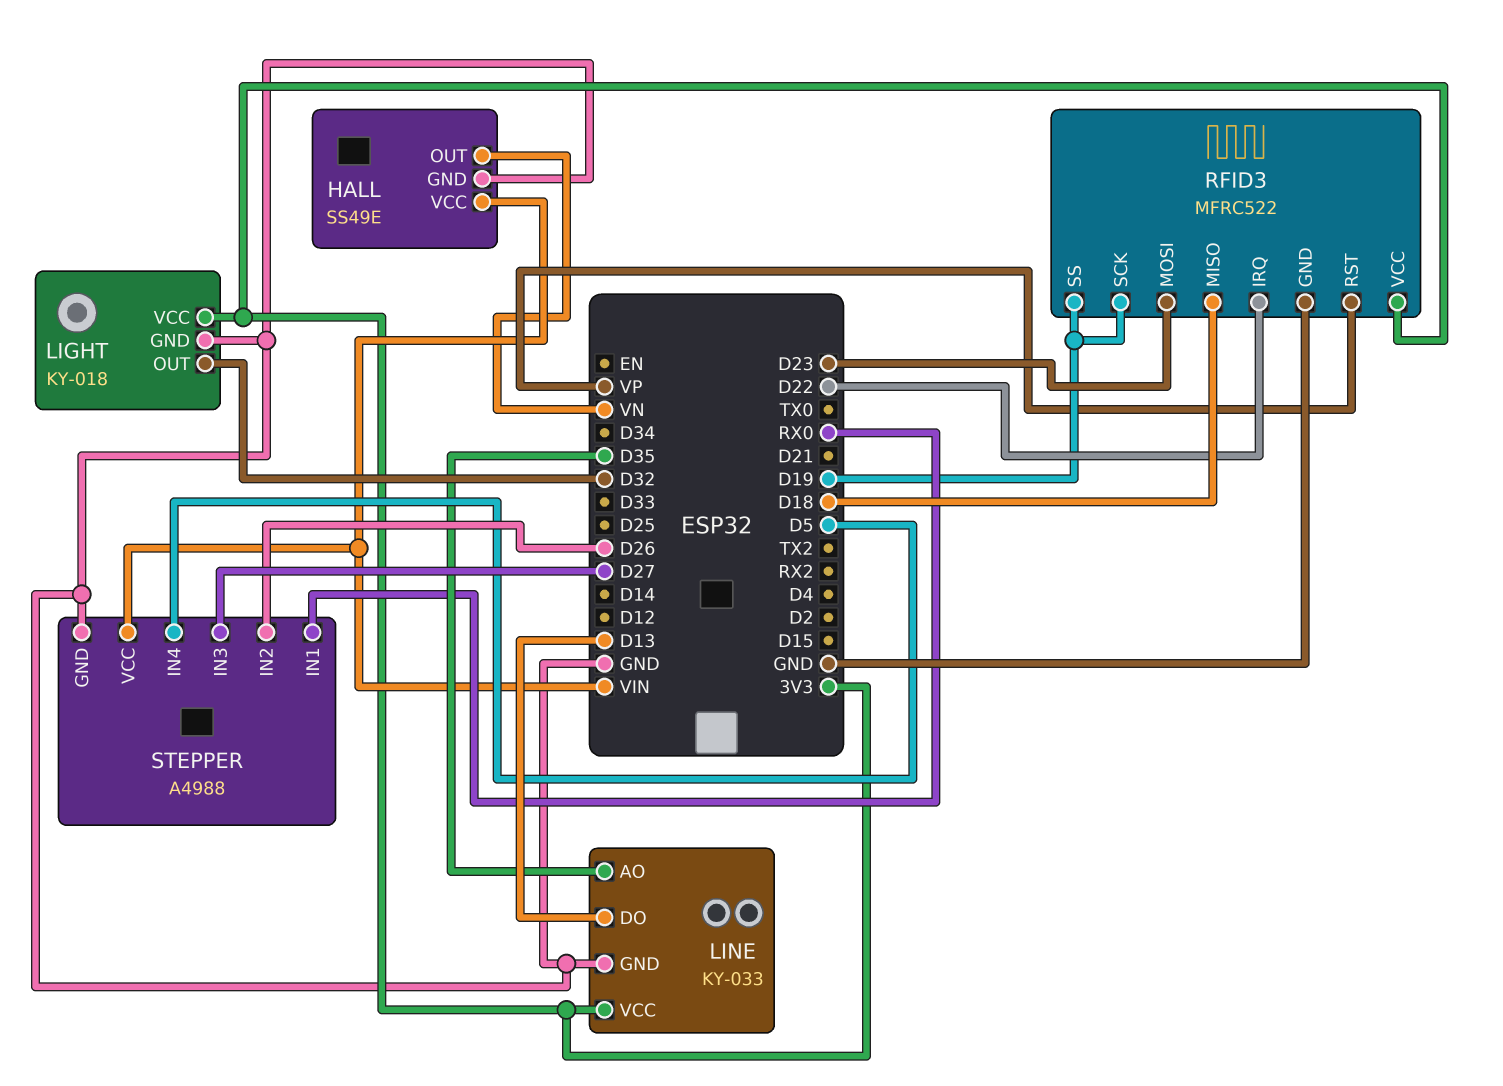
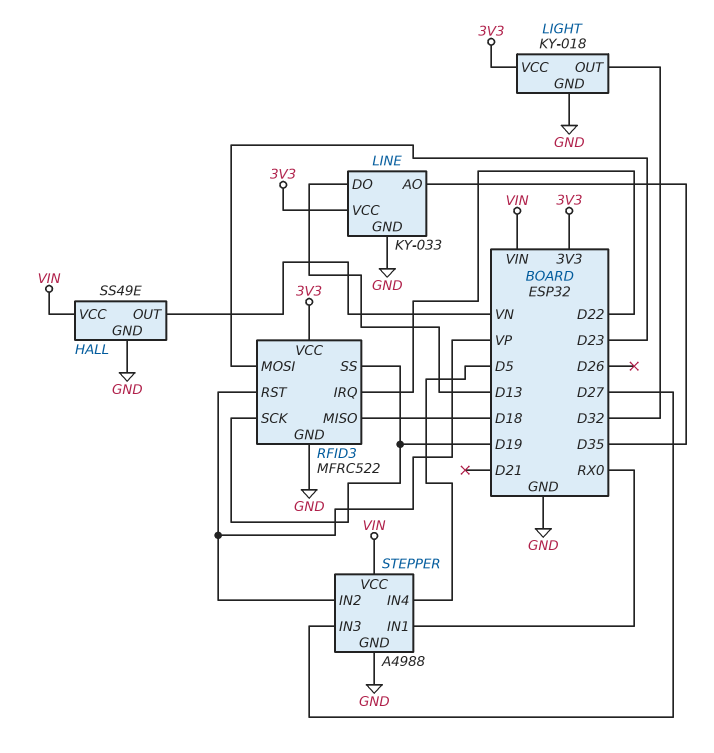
STEPPER pin IN2: D26 -> VP

